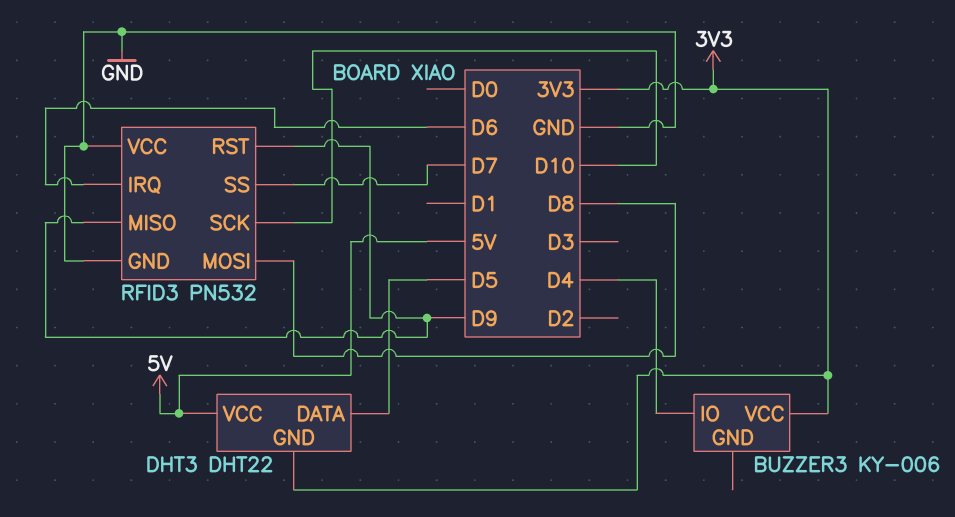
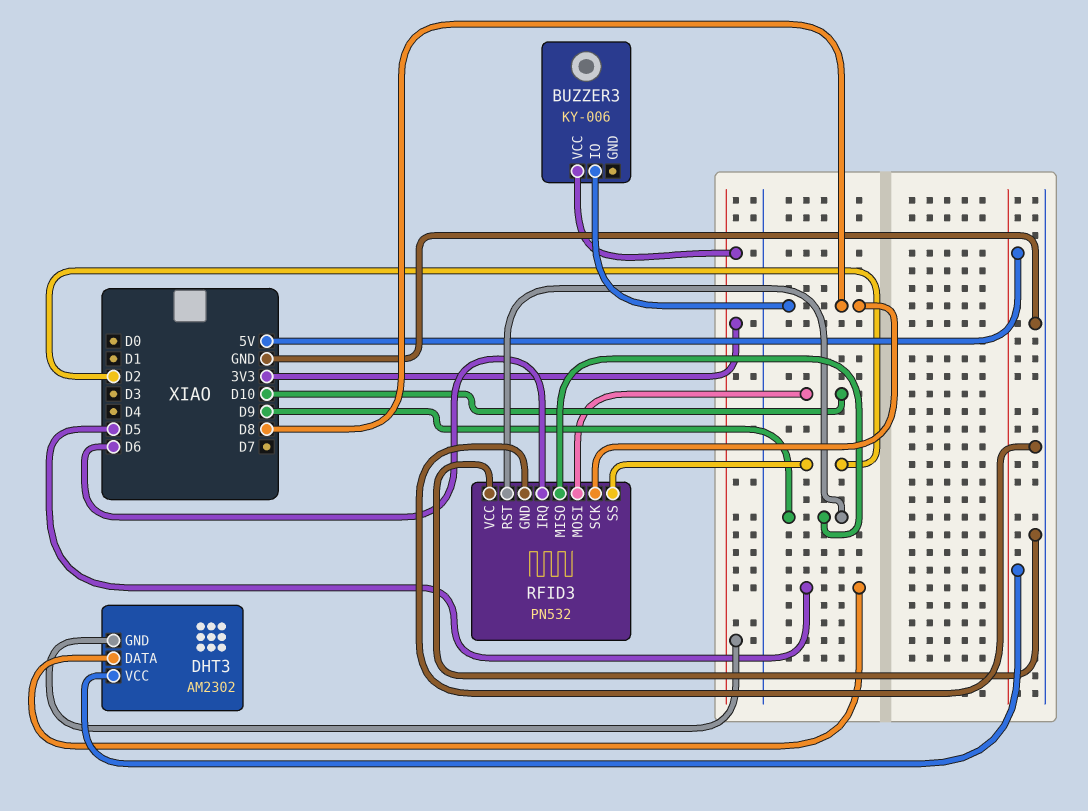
BUZZER3 pin IO: D4 -> D8
DHT3: DHT22 -> AM2302
RFID3 pin MOSI: D8 -> D10
RFID3 pin SCK: D10 -> D8
RFID3 pin SS: D7 -> D2

